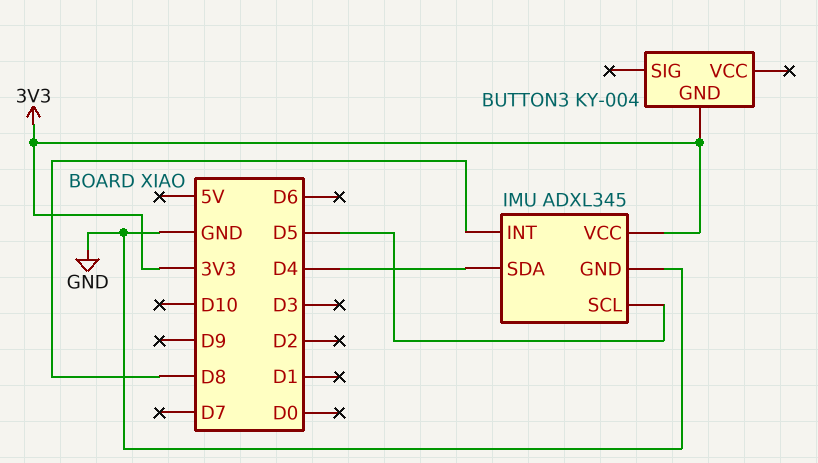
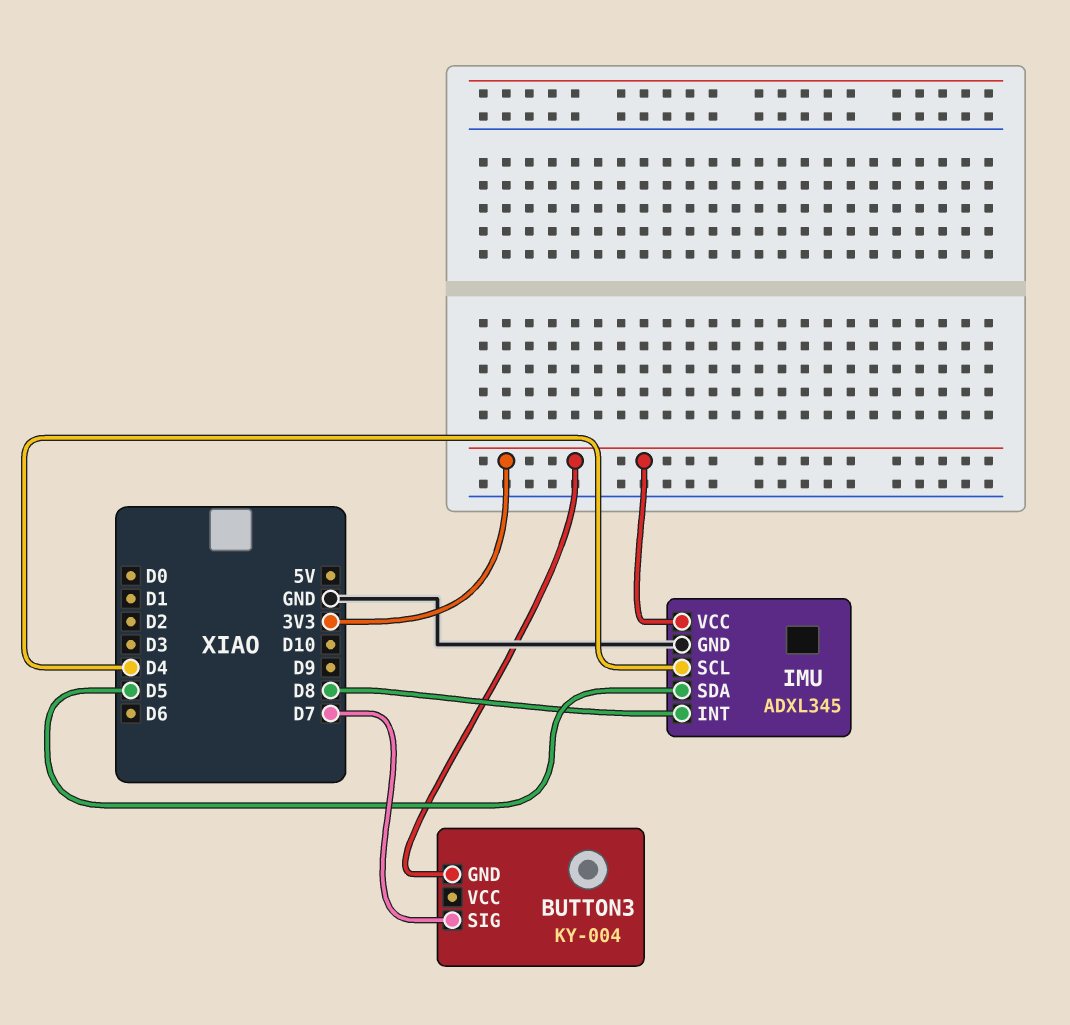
BUTTON3 pin SIG: none -> D7
IMU pin SCL: D5 -> D4
IMU pin SDA: D4 -> D5

